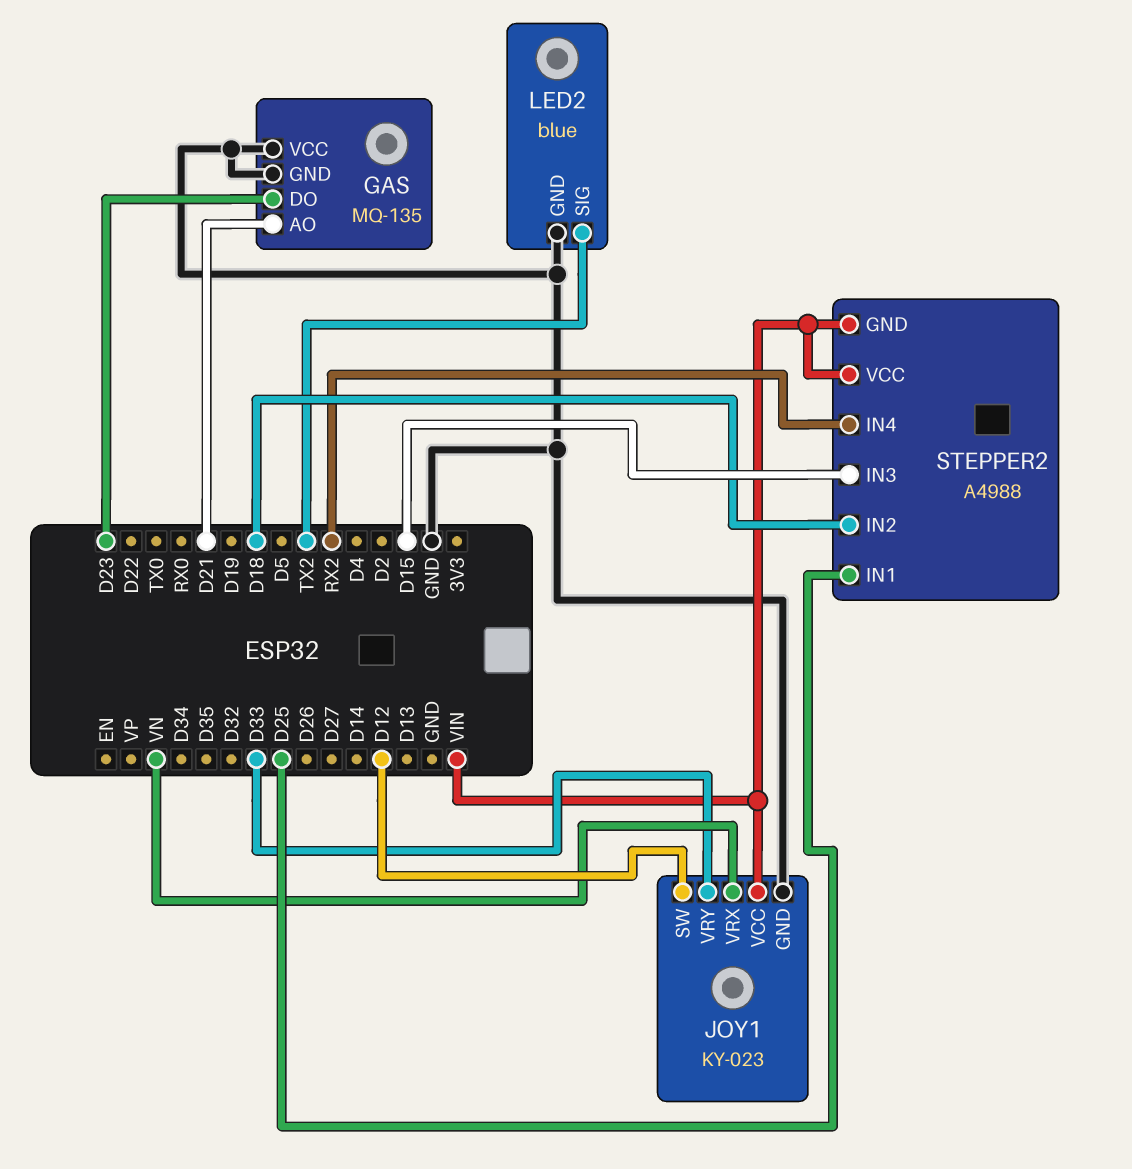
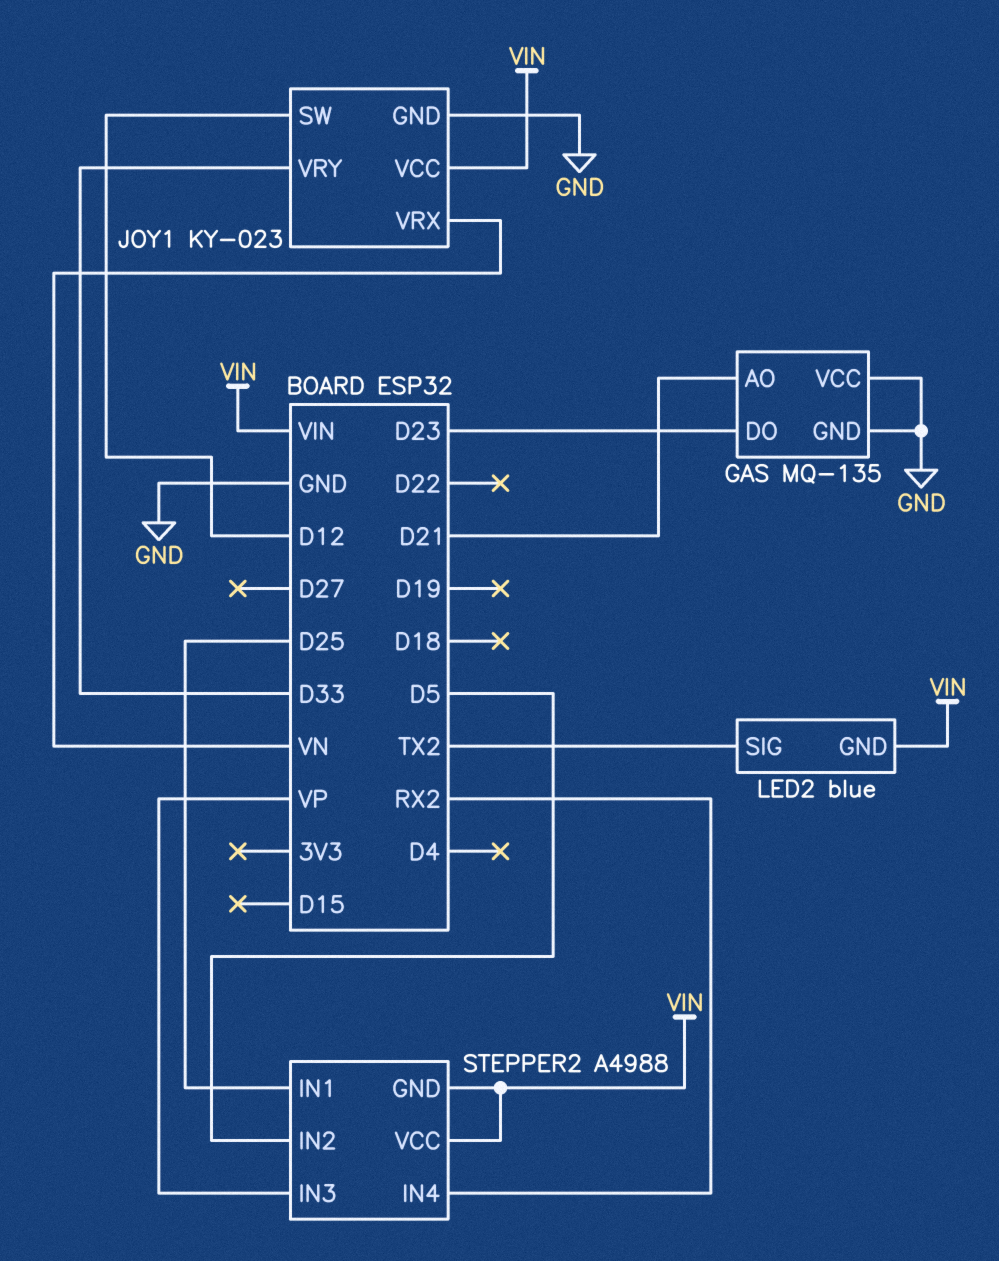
LED2 pin GND: GND -> VIN
STEPPER2 pin IN2: D18 -> D5
STEPPER2 pin IN3: D15 -> VP

